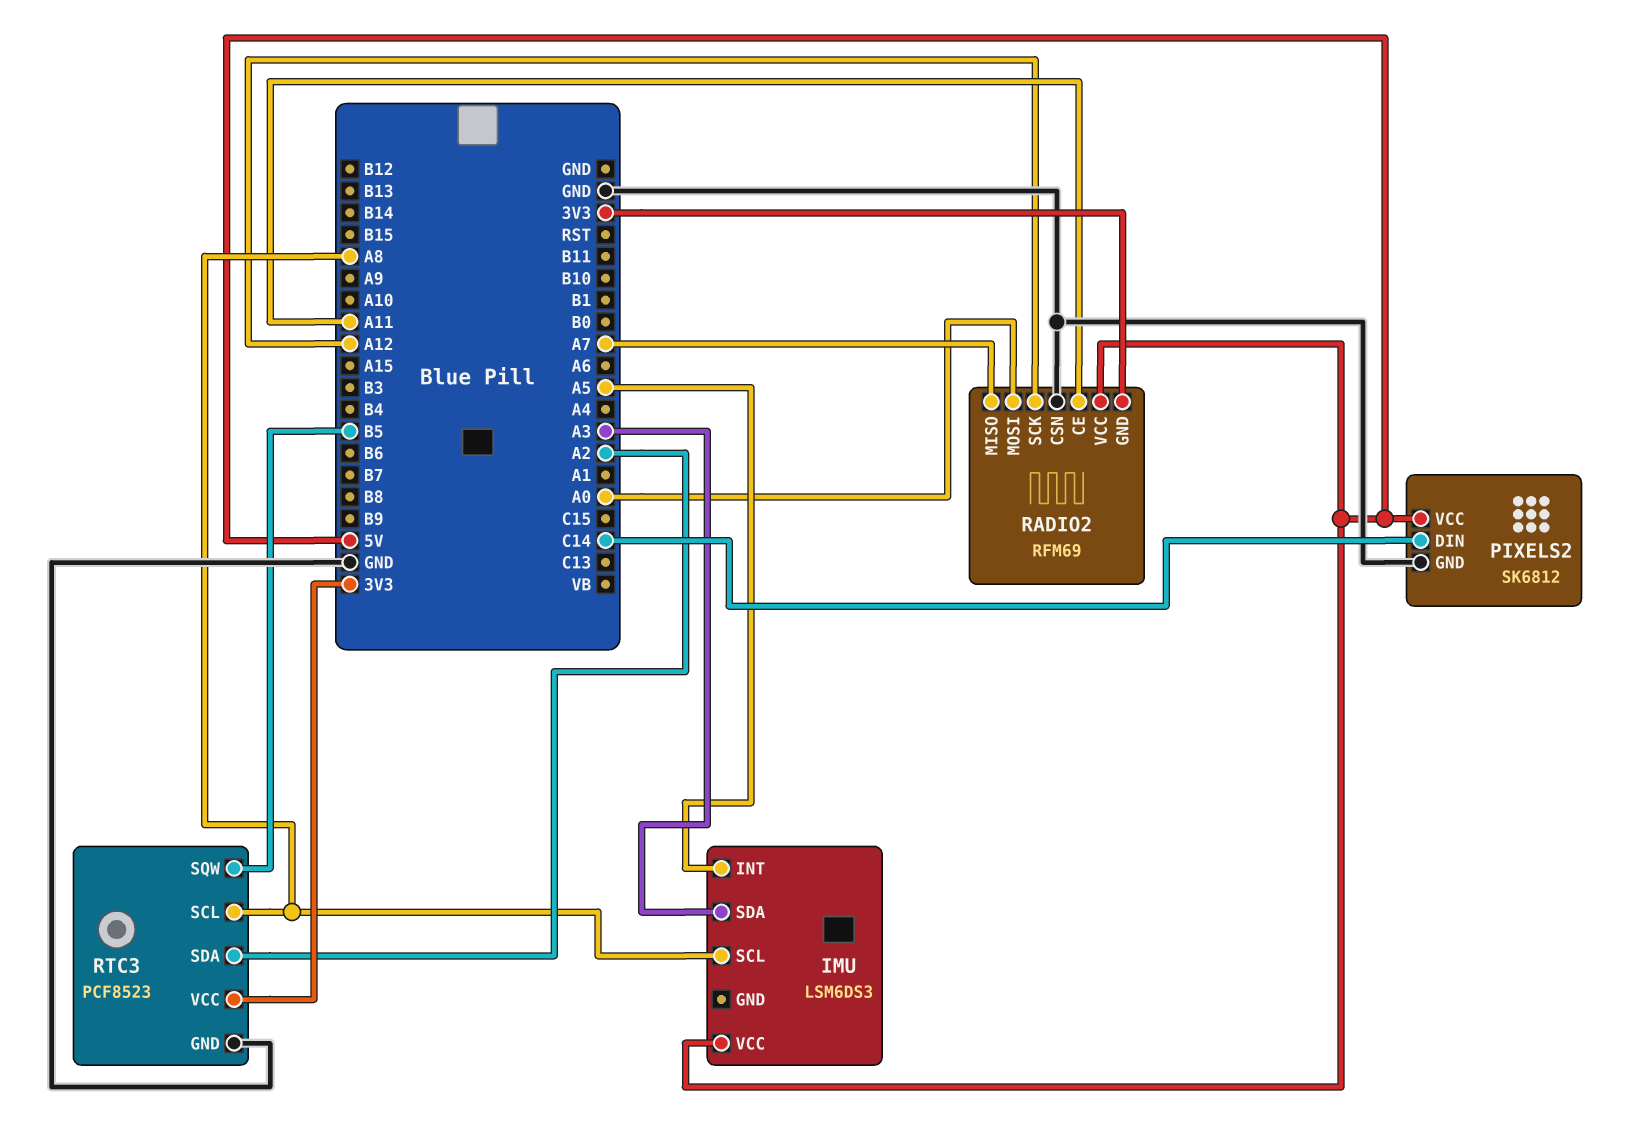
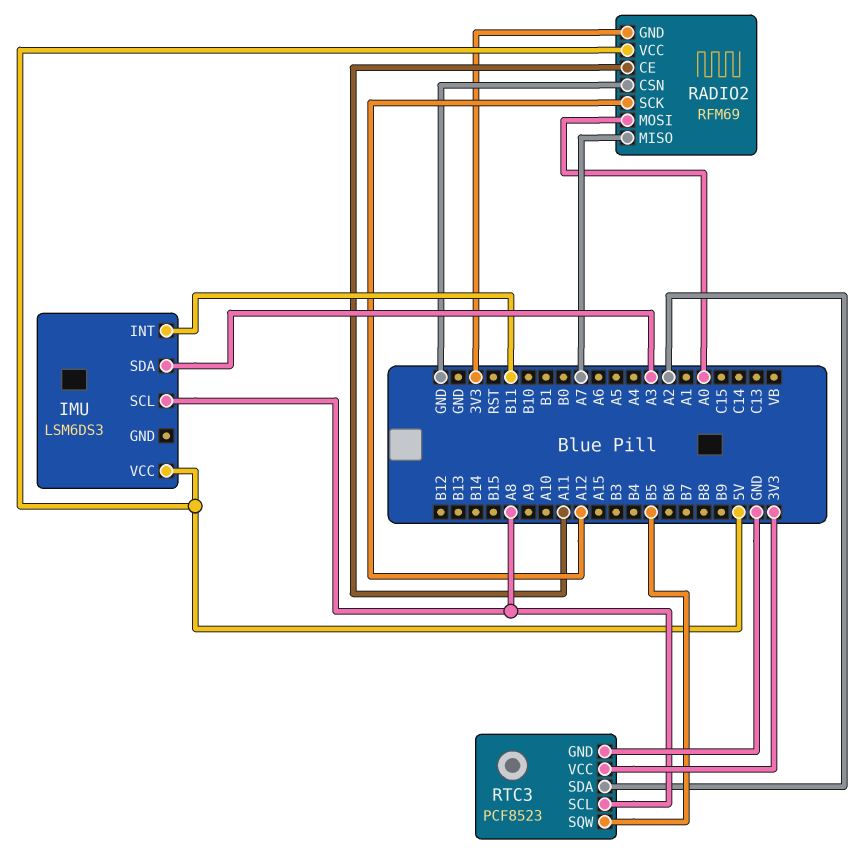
IMU pin INT: A5 -> B11
PIXELS2: SK6812 -> none
PIXELS2 pin DIN: C14 -> none
PIXELS2 pin GND: GND -> none
PIXELS2 pin VCC: 5V -> none

